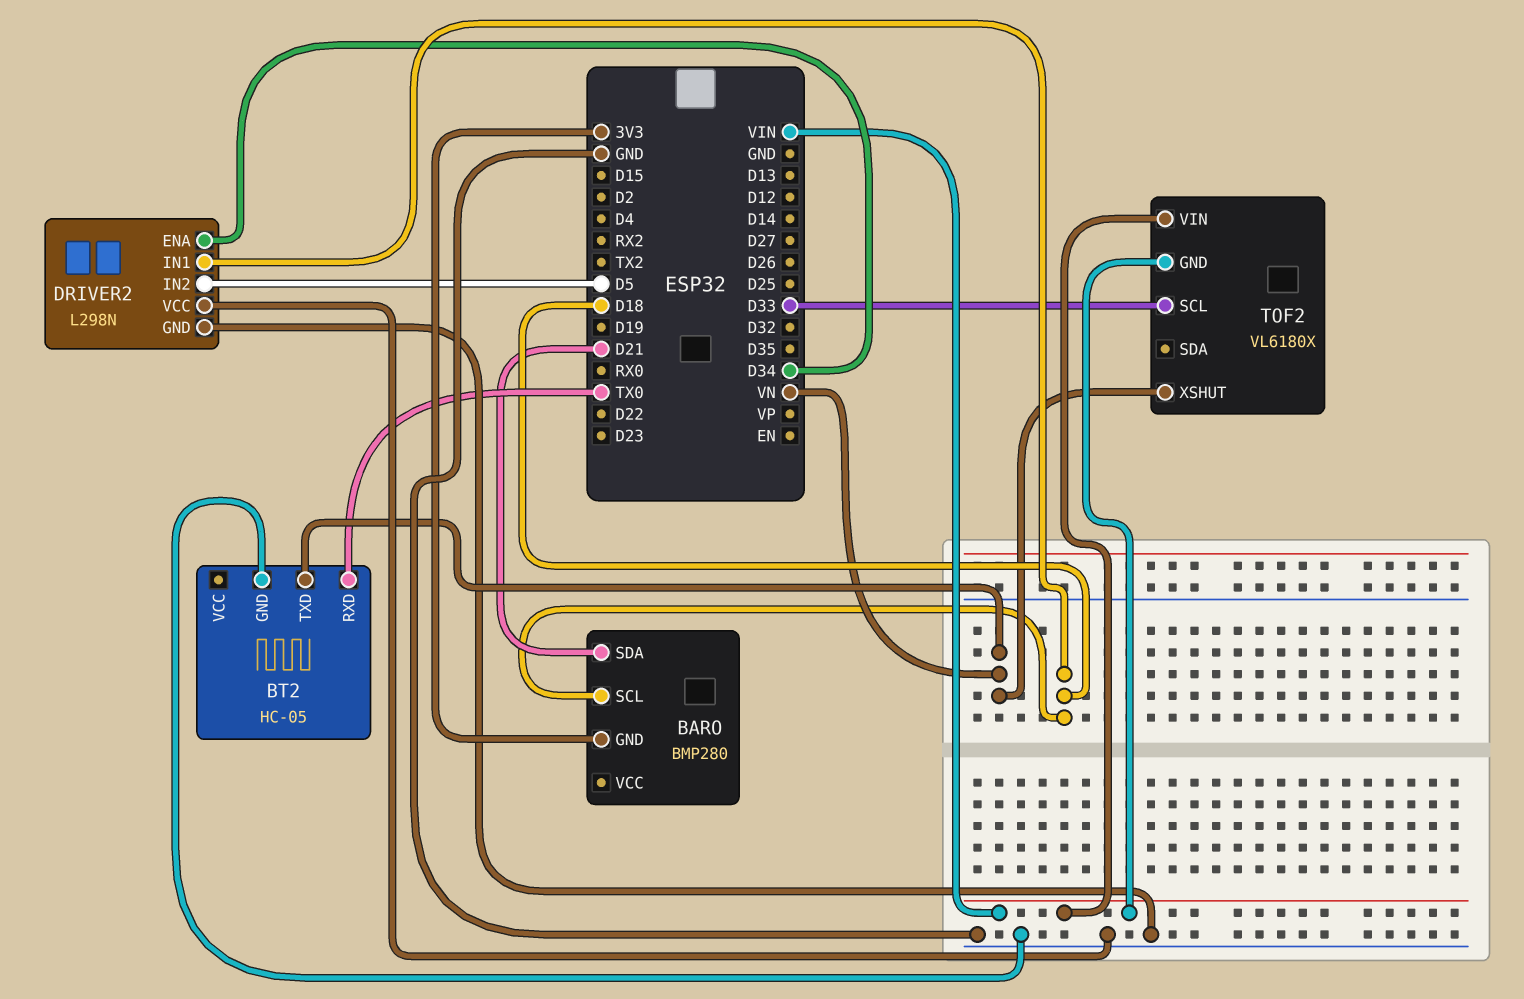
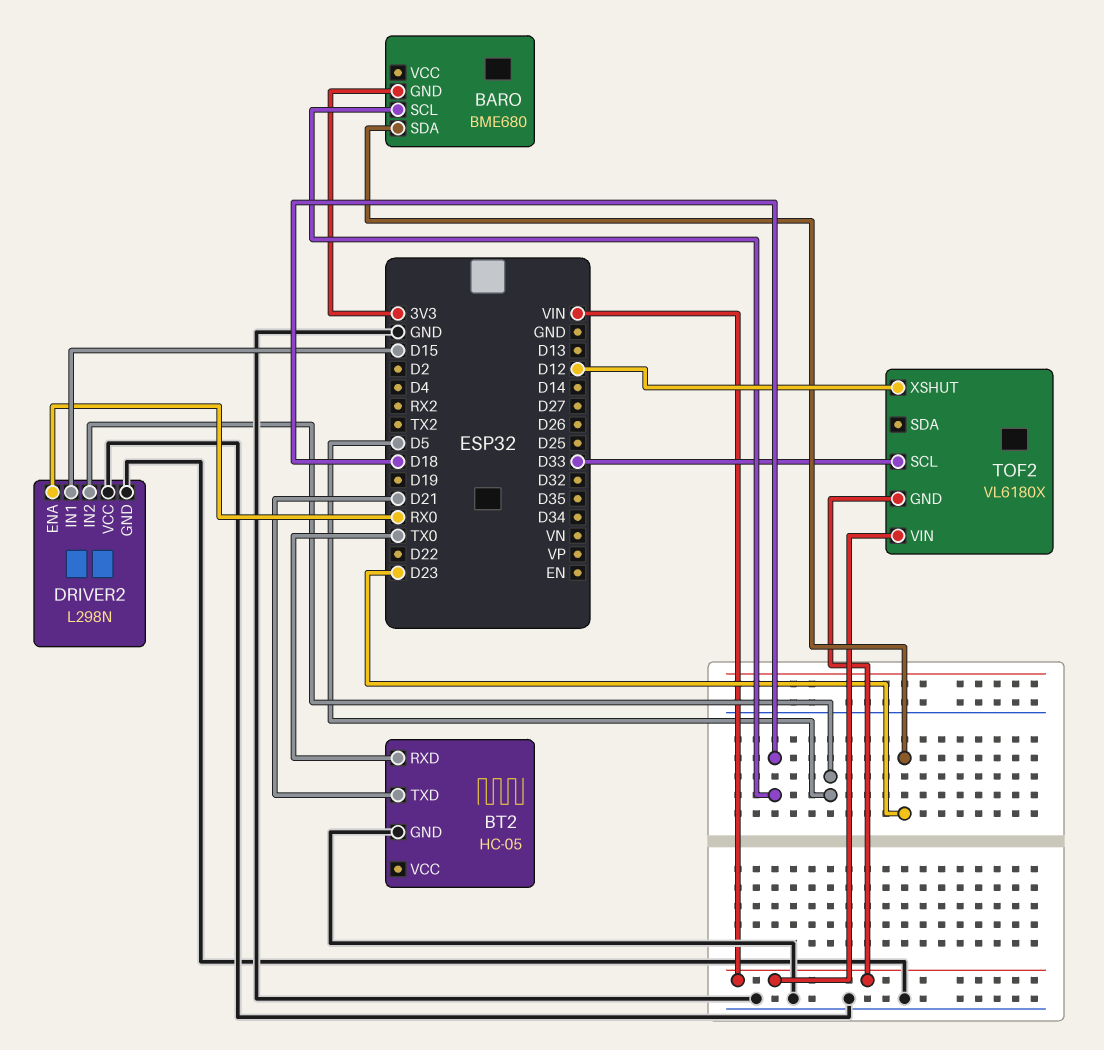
BARO: BMP280 -> BME680
BARO pin SDA: D21 -> D23
BT2 pin TXD: VN -> D21
DRIVER2 pin ENA: D34 -> RX0
DRIVER2 pin IN1: D18 -> D15
TOF2 pin XSHUT: VN -> D12

